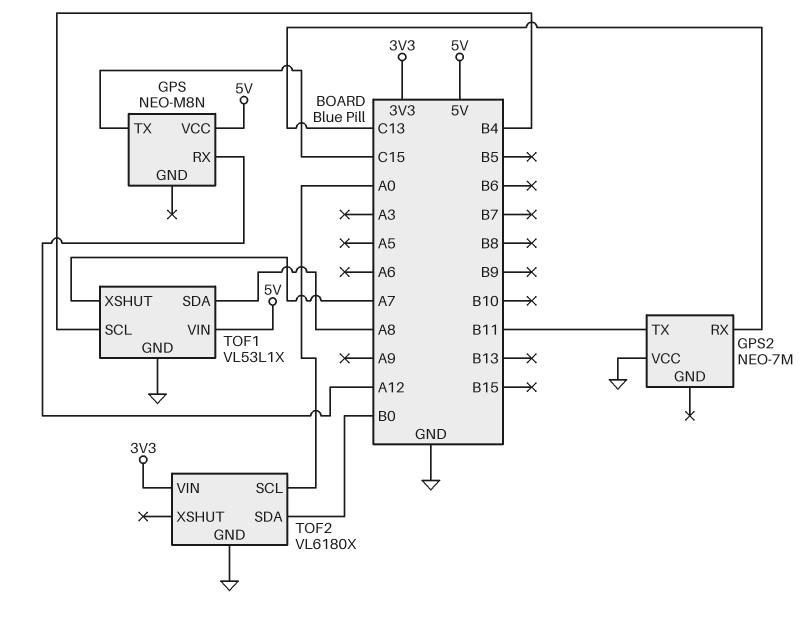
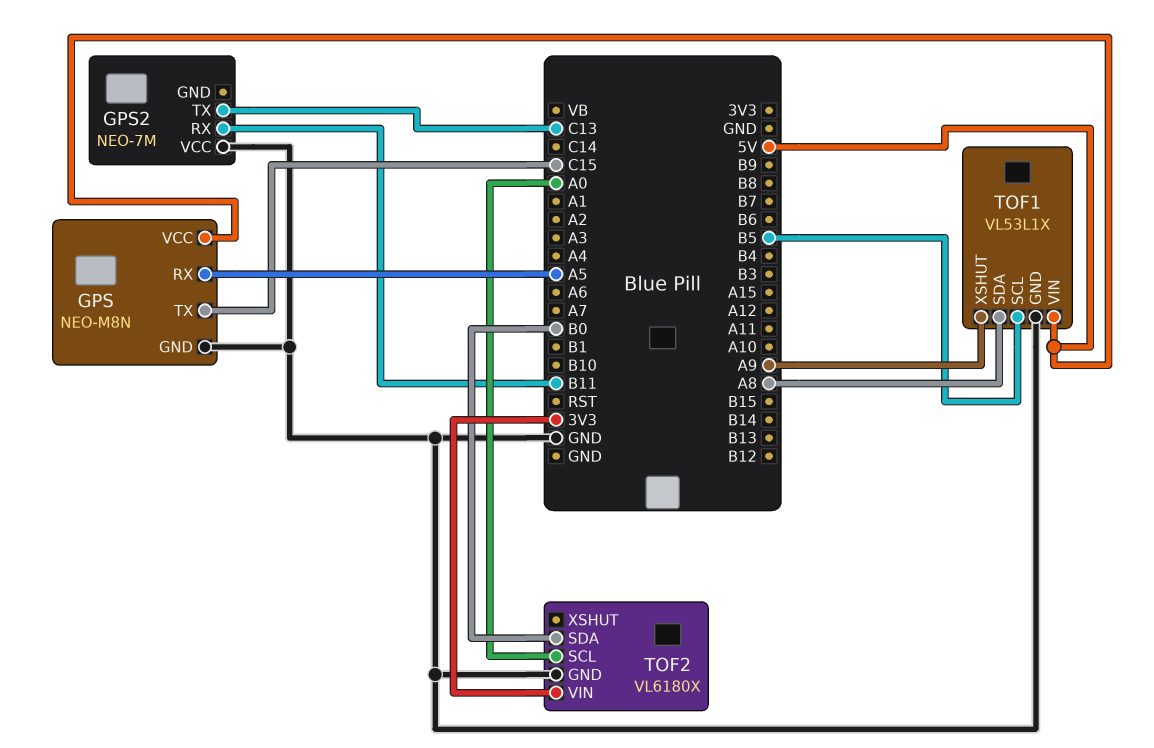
GPS pin GND: none -> GND
GPS pin RX: A12 -> A5
GPS2 pin RX: C13 -> B11
GPS2 pin TX: B11 -> C13
TOF1 pin SCL: B4 -> B5
TOF1 pin XSHUT: A7 -> A9

